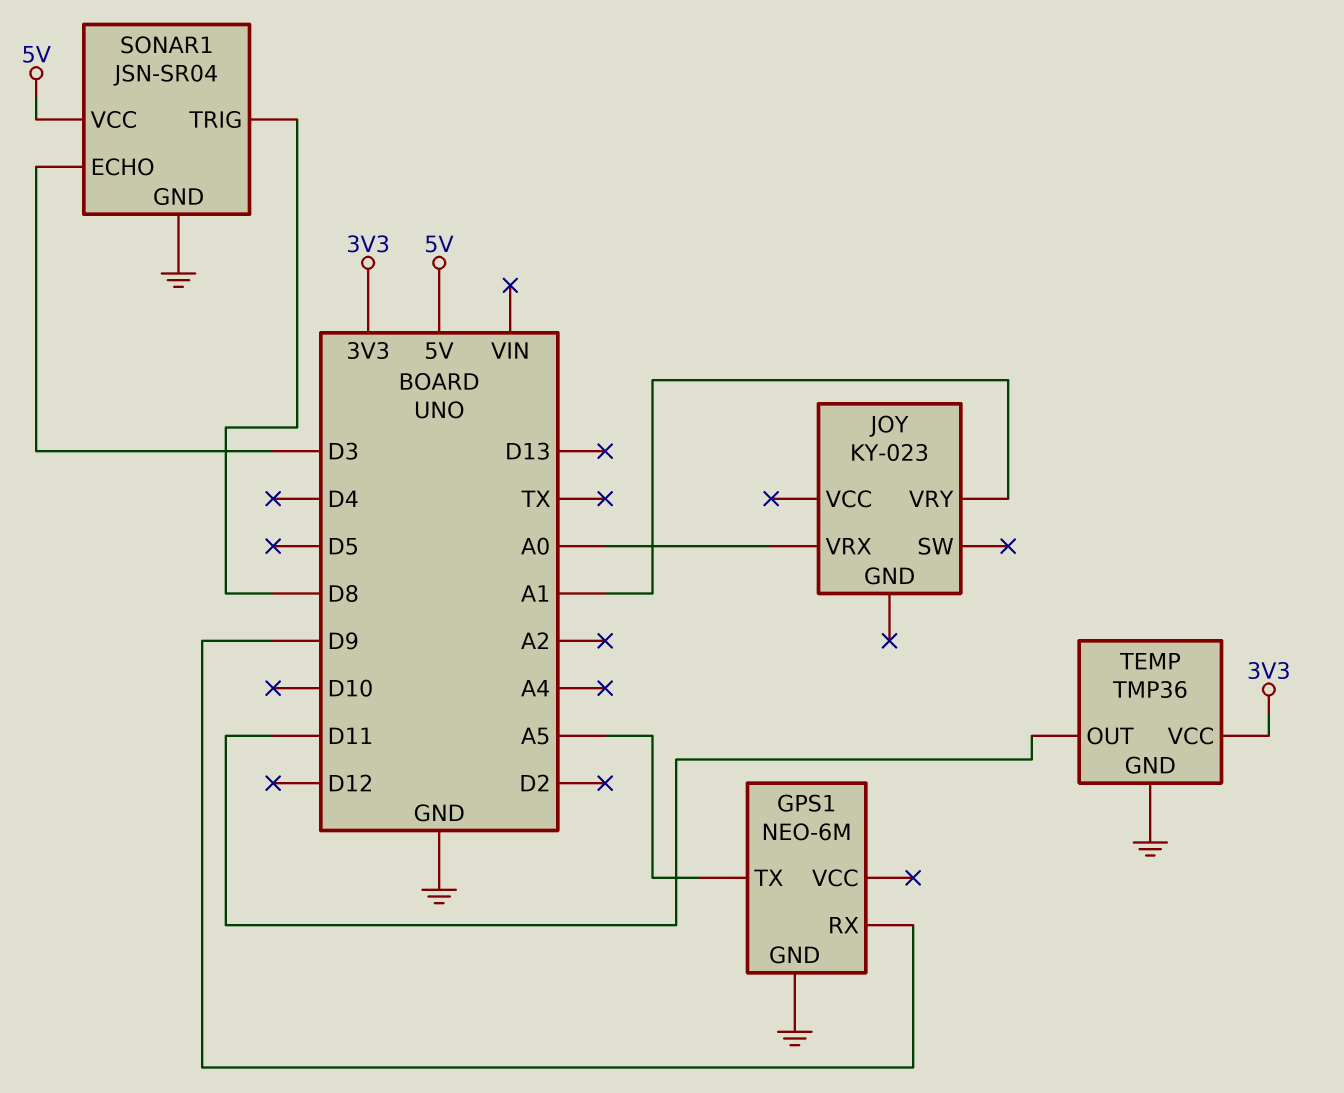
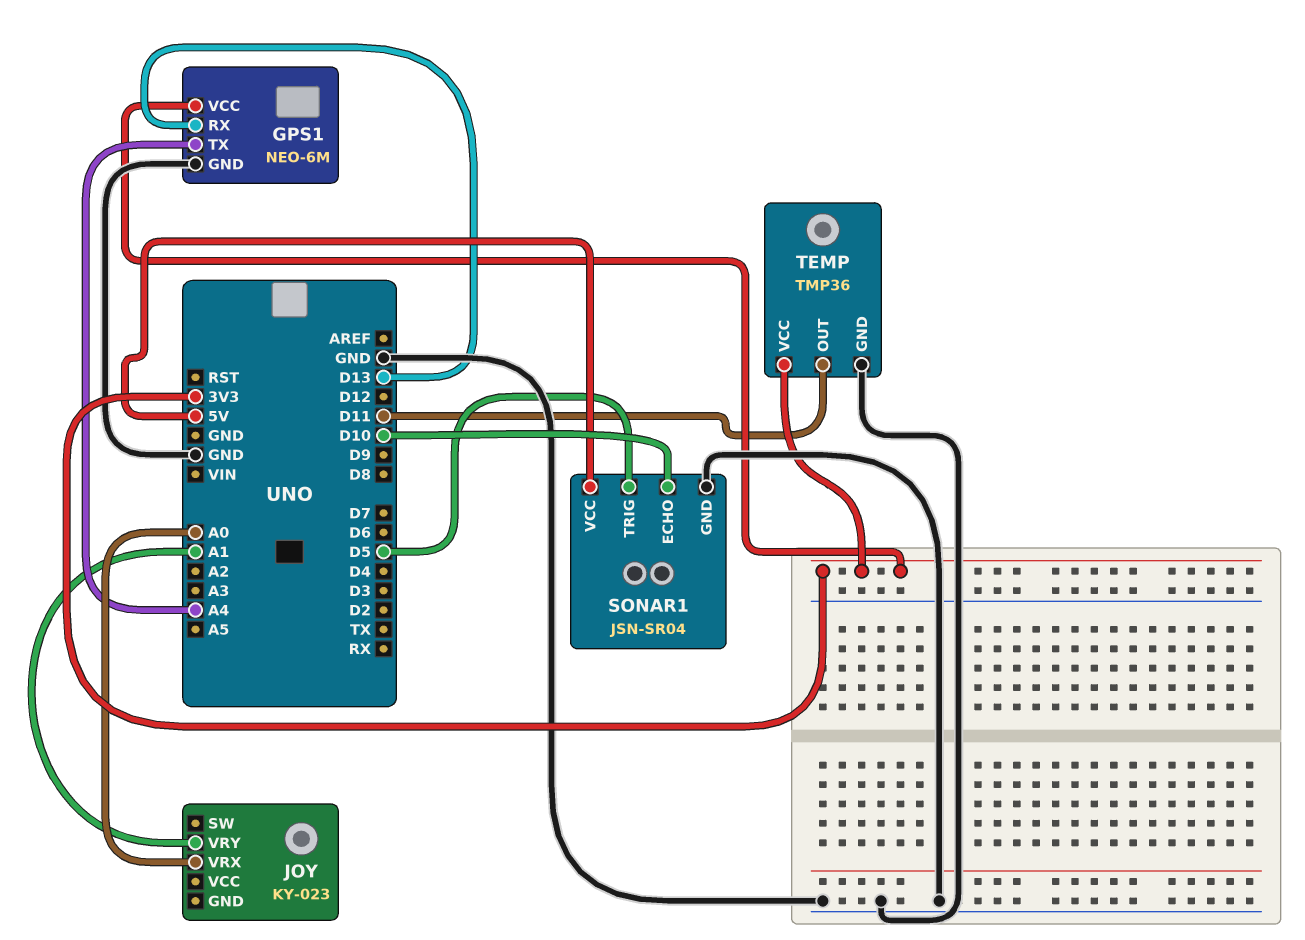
GPS1 pin RX: D9 -> D13
GPS1 pin TX: A5 -> A4
GPS1 pin VCC: none -> 3V3
SONAR1 pin ECHO: D3 -> D10
SONAR1 pin TRIG: D8 -> D5

